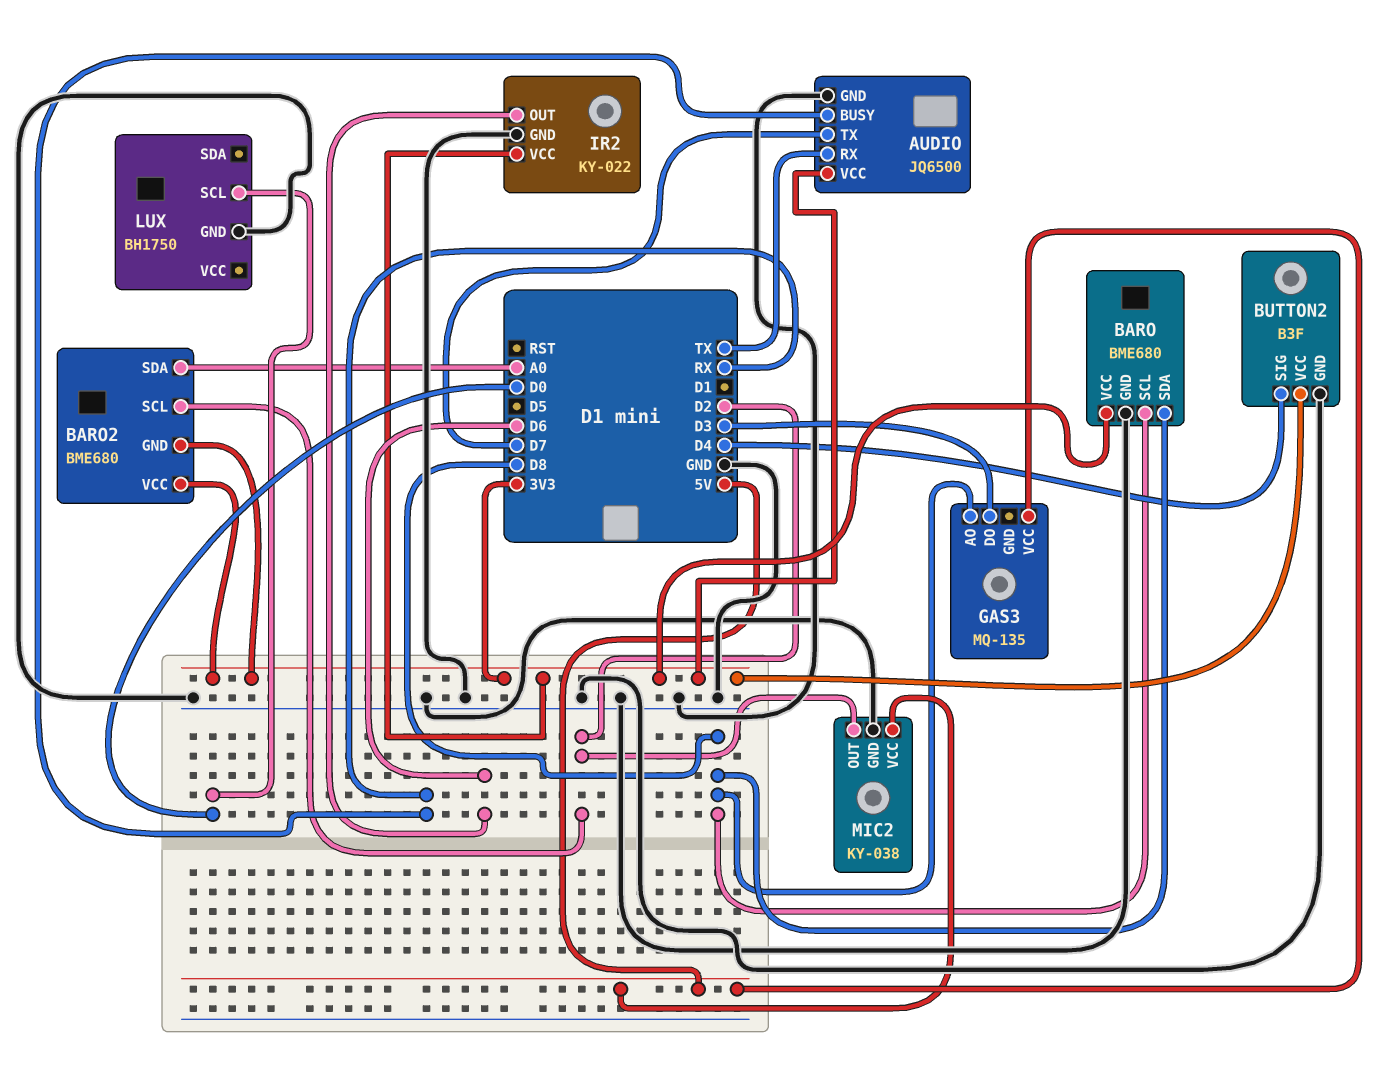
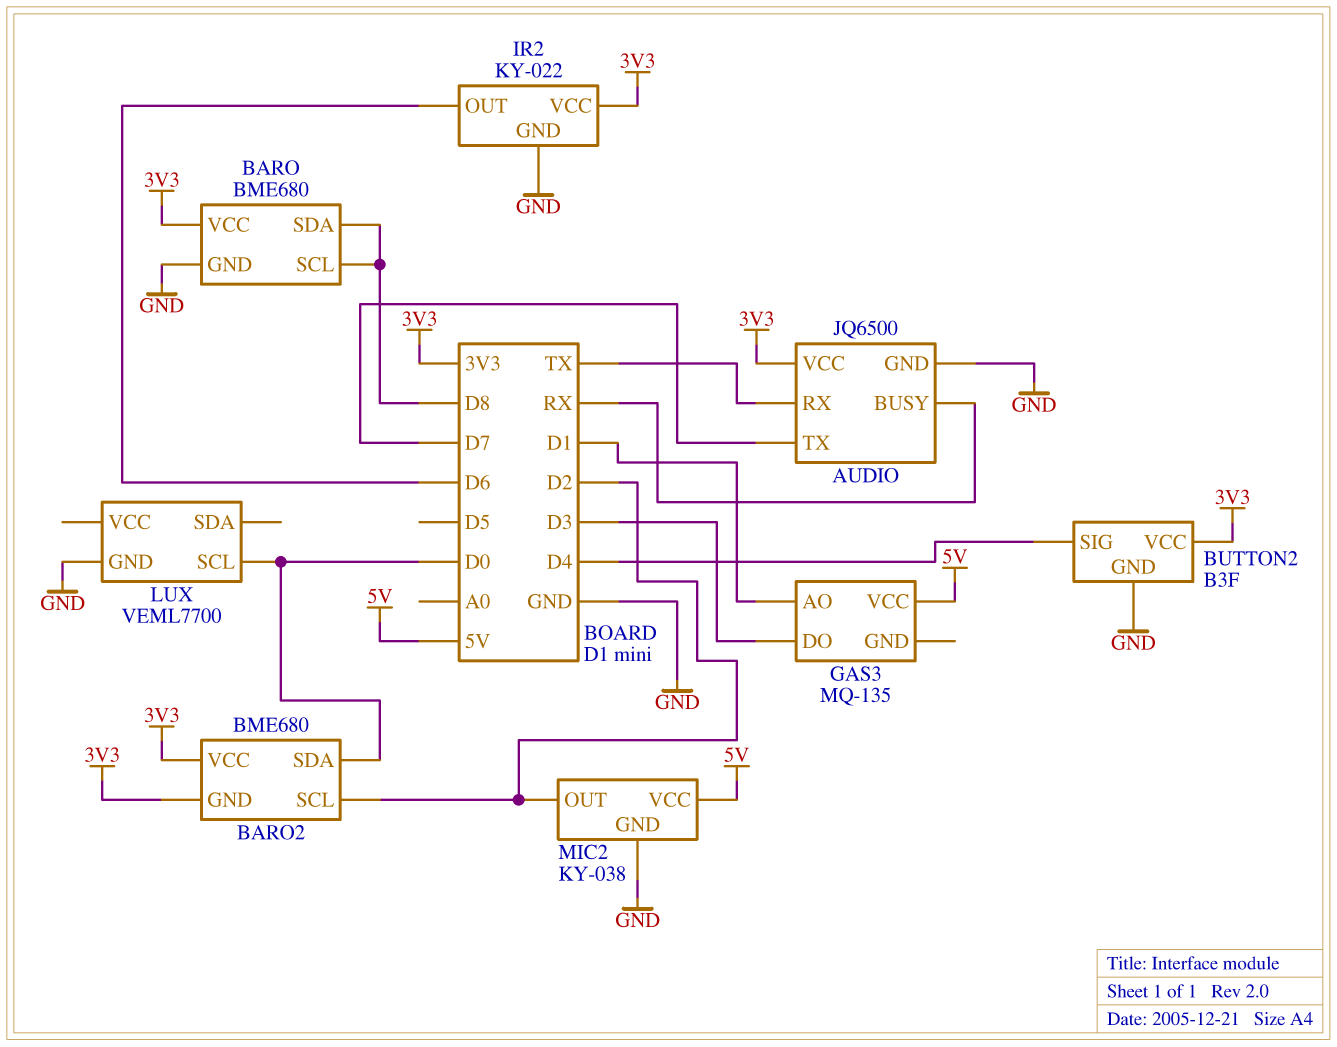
BARO2 pin SDA: A0 -> D0
GAS3 pin AO: D8 -> D1
LUX: BH1750 -> VEML7700

